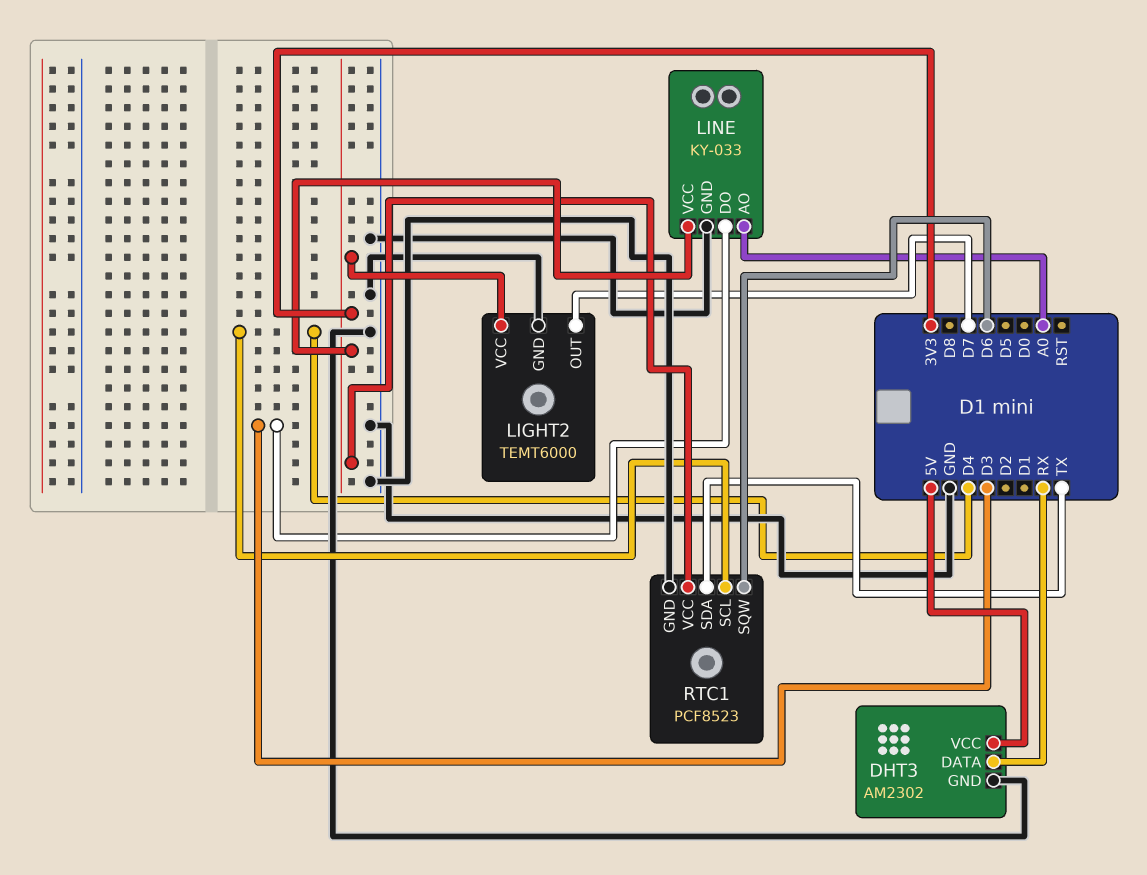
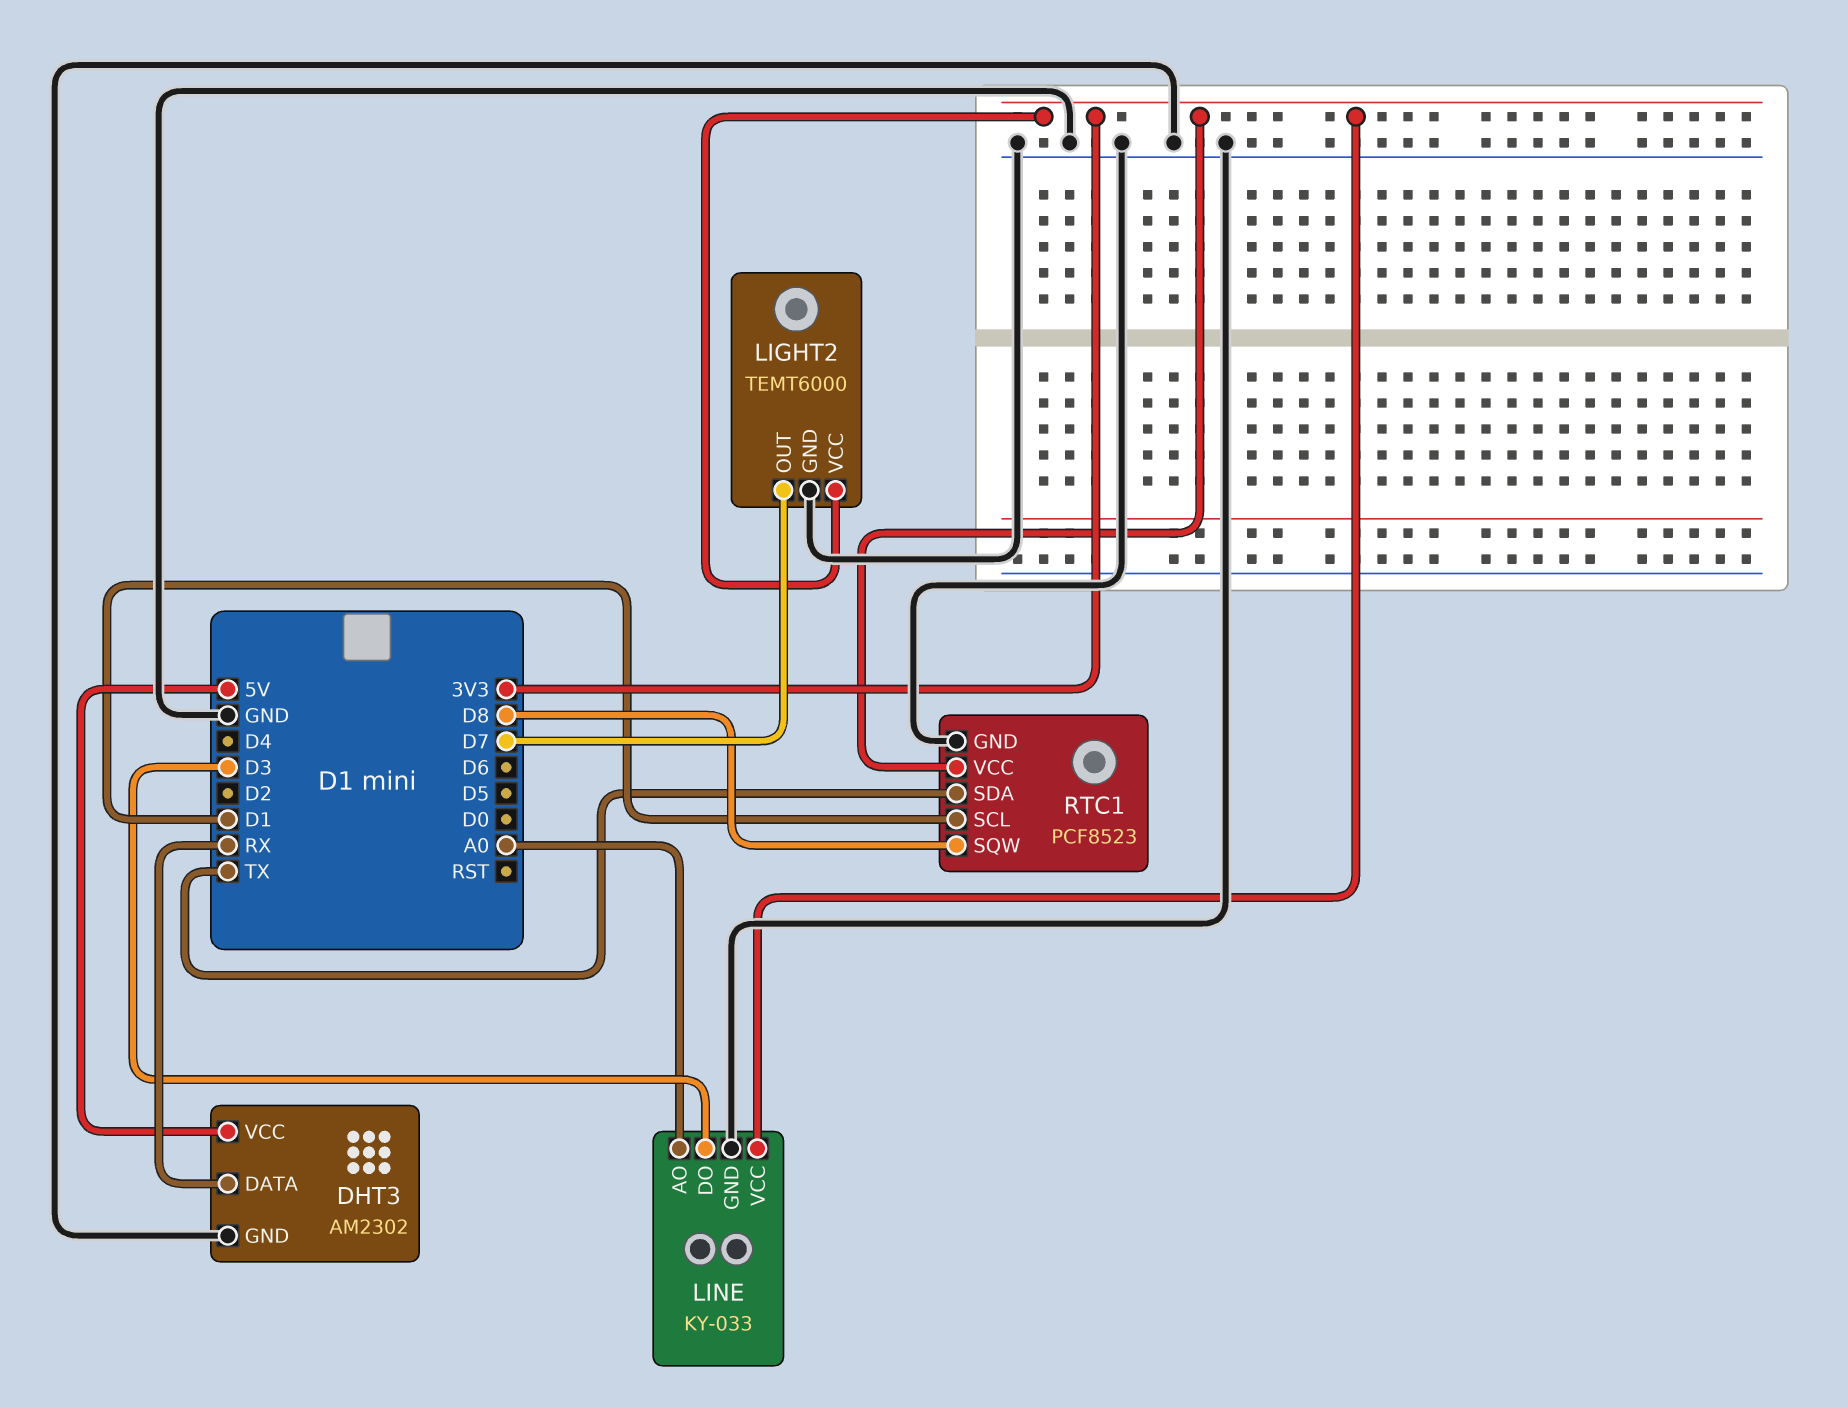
RTC1 pin SCL: D4 -> D1
RTC1 pin SQW: D6 -> D8

